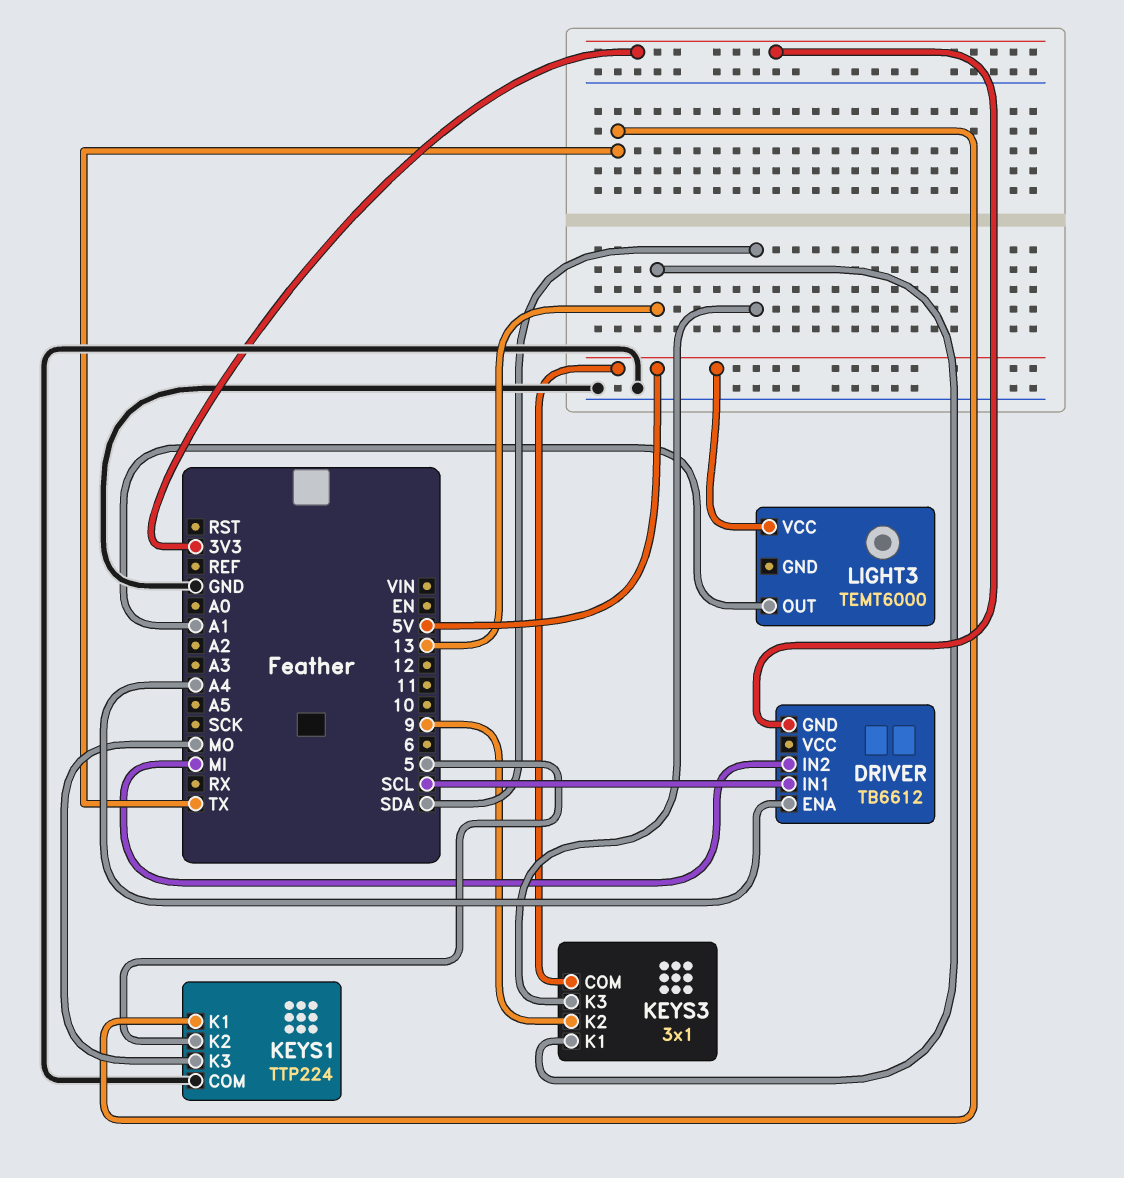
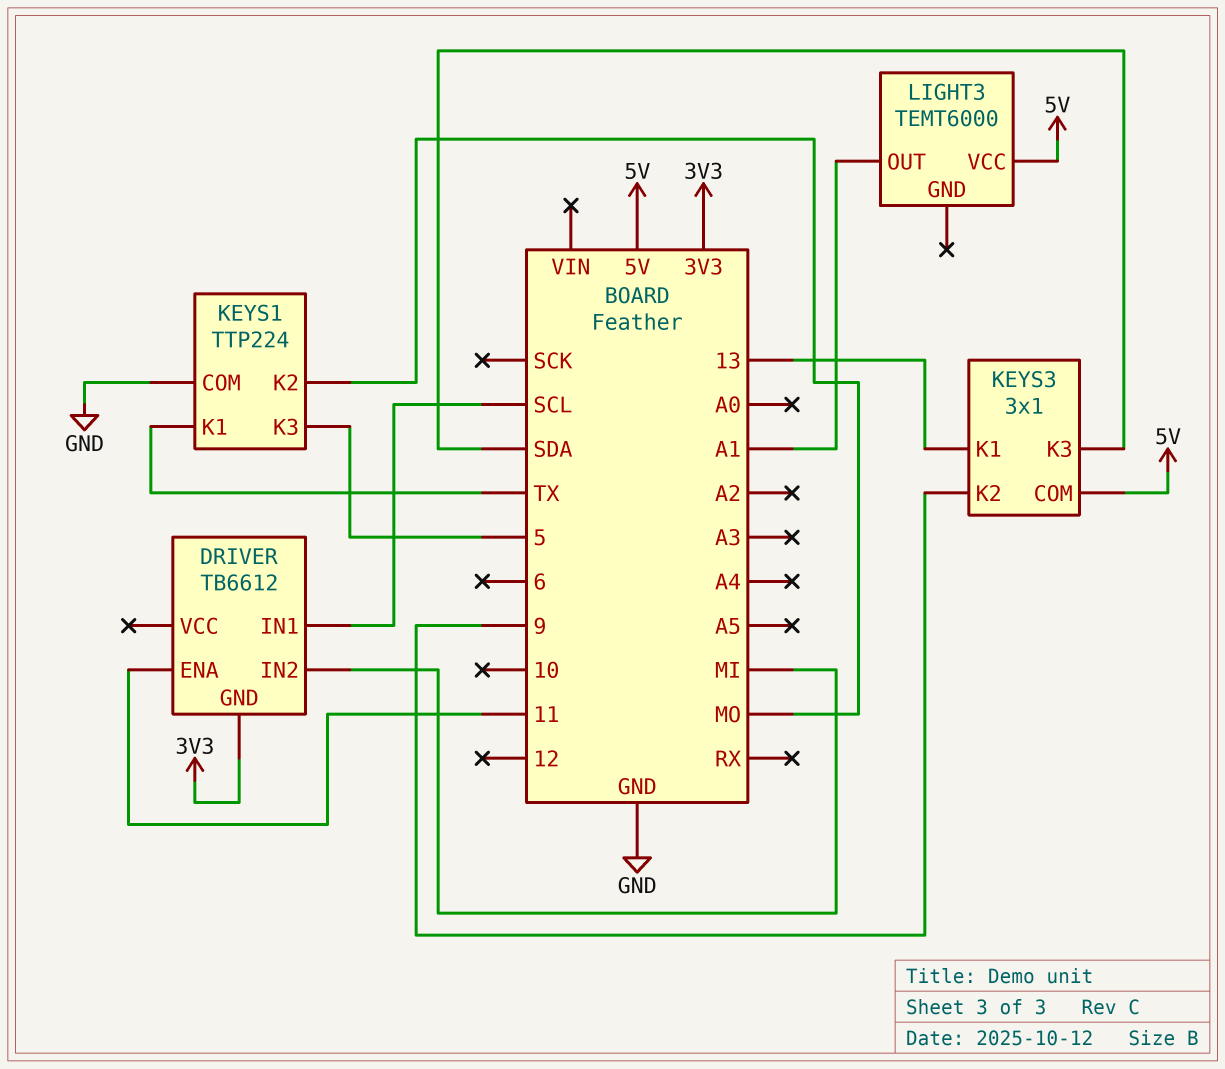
DRIVER pin ENA: A4 -> 11
KEYS1 pin K2: 5 -> MO
KEYS1 pin K3: MO -> 5

